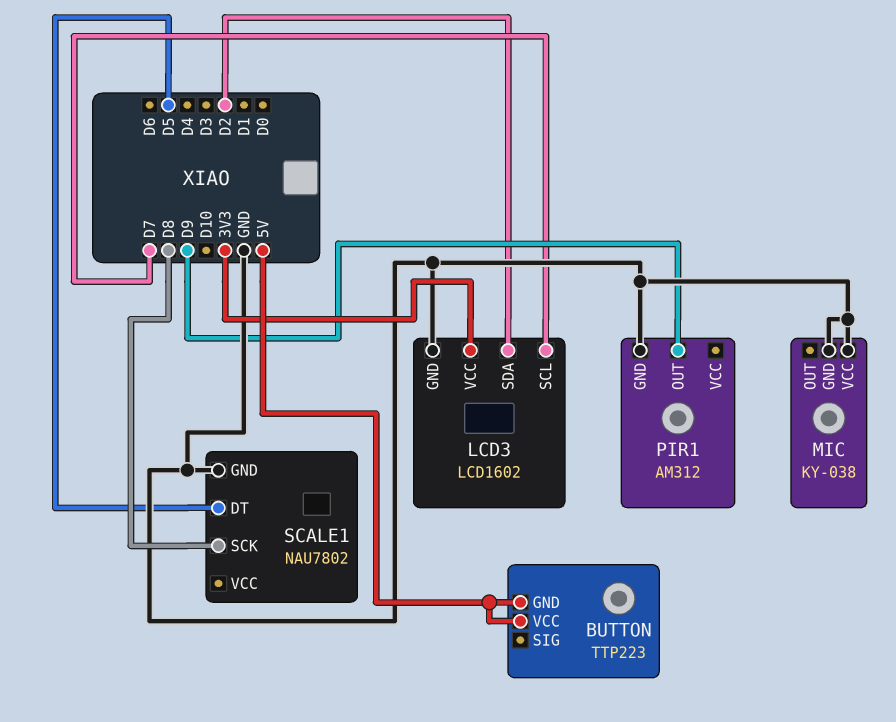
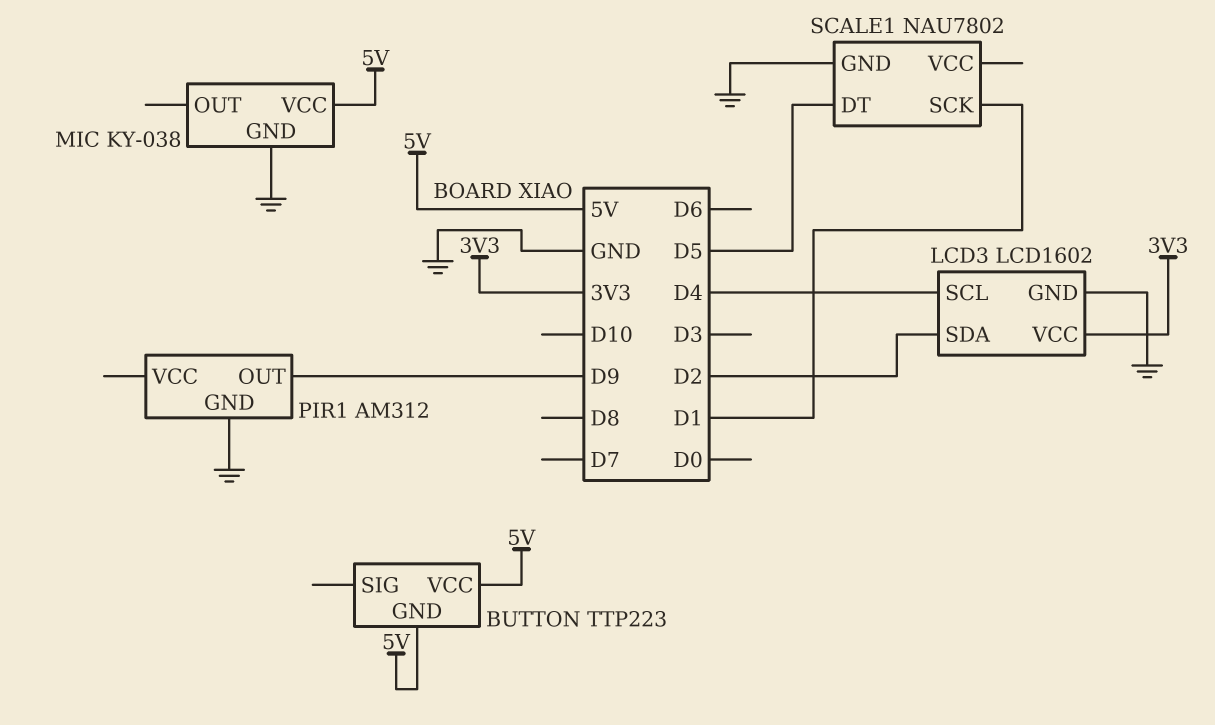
LCD3 pin SCL: D7 -> D4
MIC pin VCC: GND -> 5V
SCALE1 pin SCK: D8 -> D1

